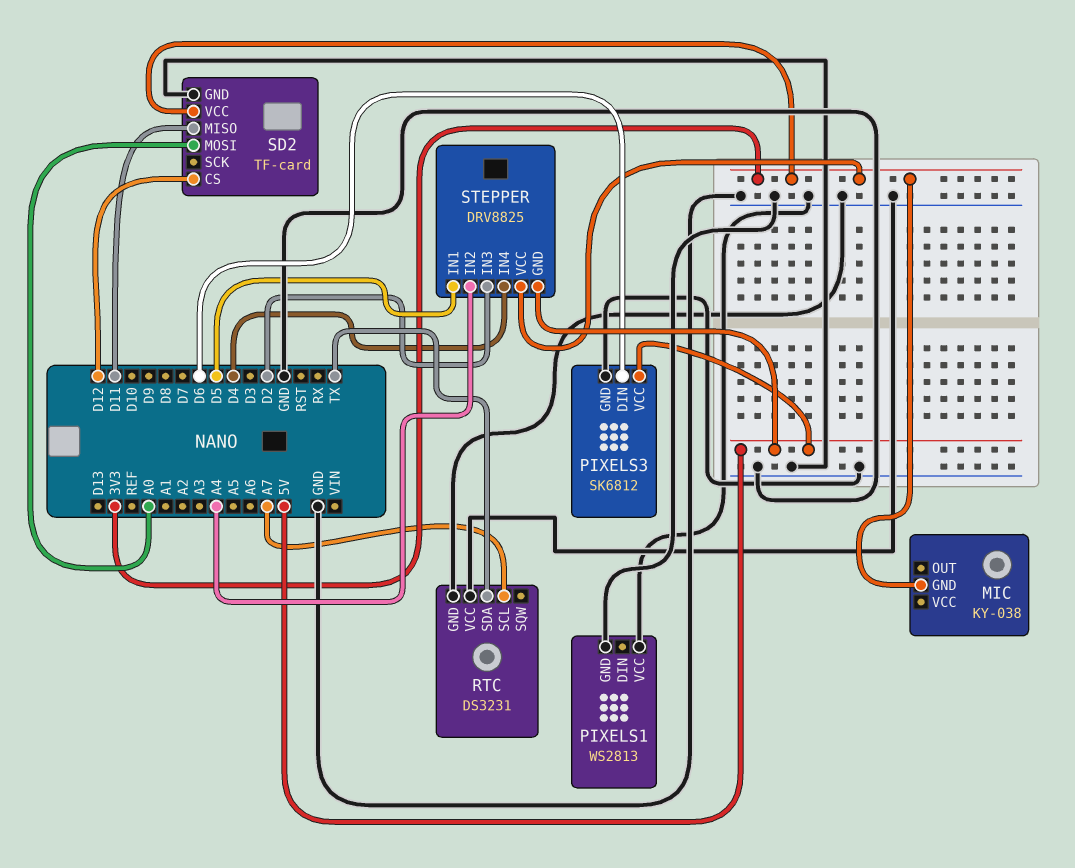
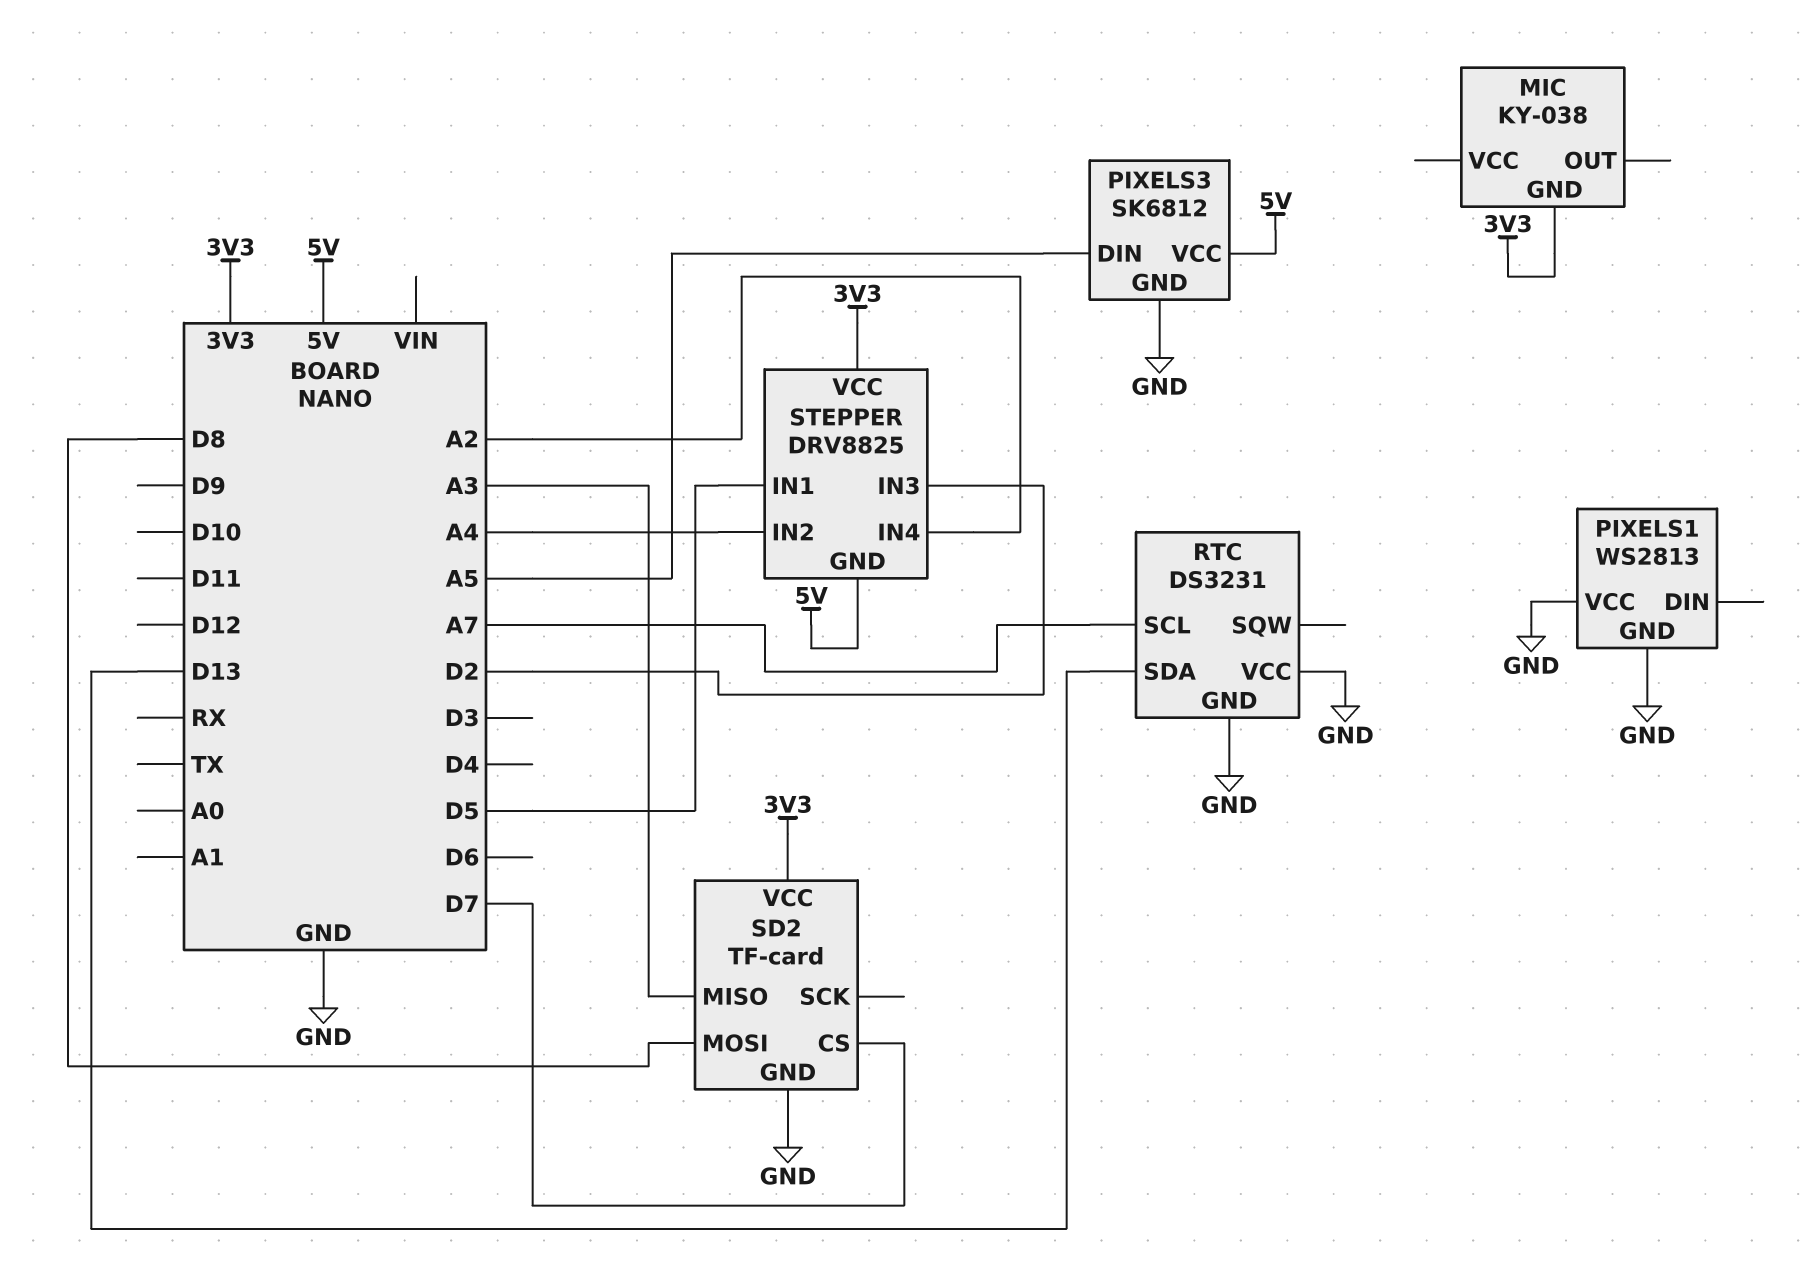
PIXELS3 pin DIN: D6 -> A5
RTC pin SDA: TX -> D13
SD2 pin CS: D12 -> D7
SD2 pin MISO: D11 -> A3
SD2 pin MOSI: A0 -> D8
STEPPER pin IN4: D4 -> A2

